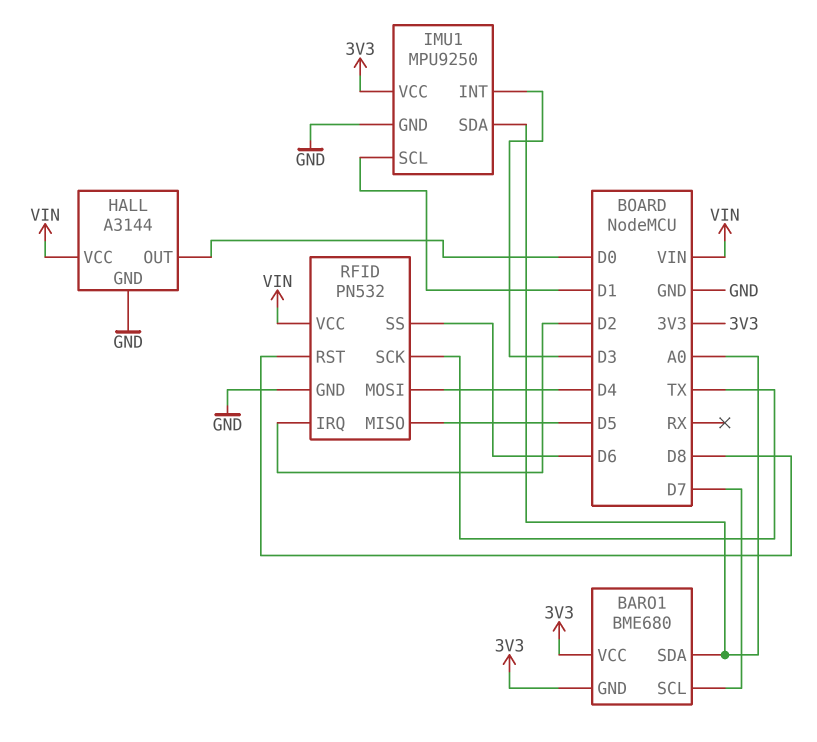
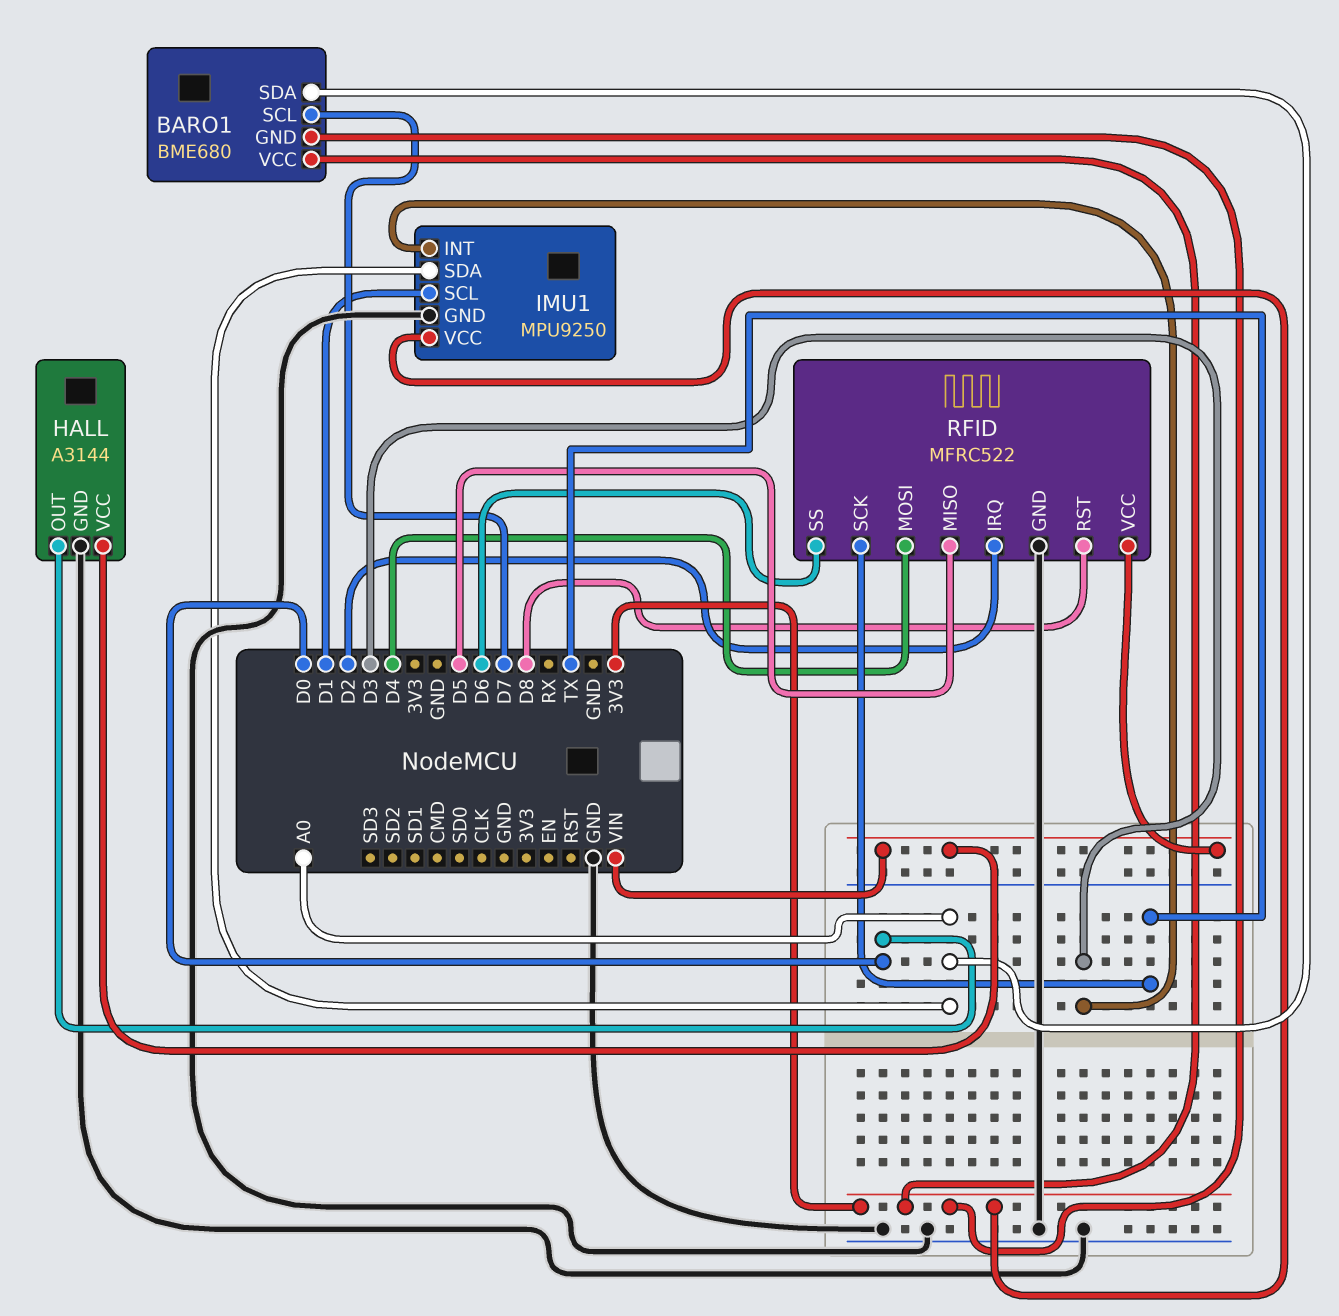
RFID: PN532 -> MFRC522

